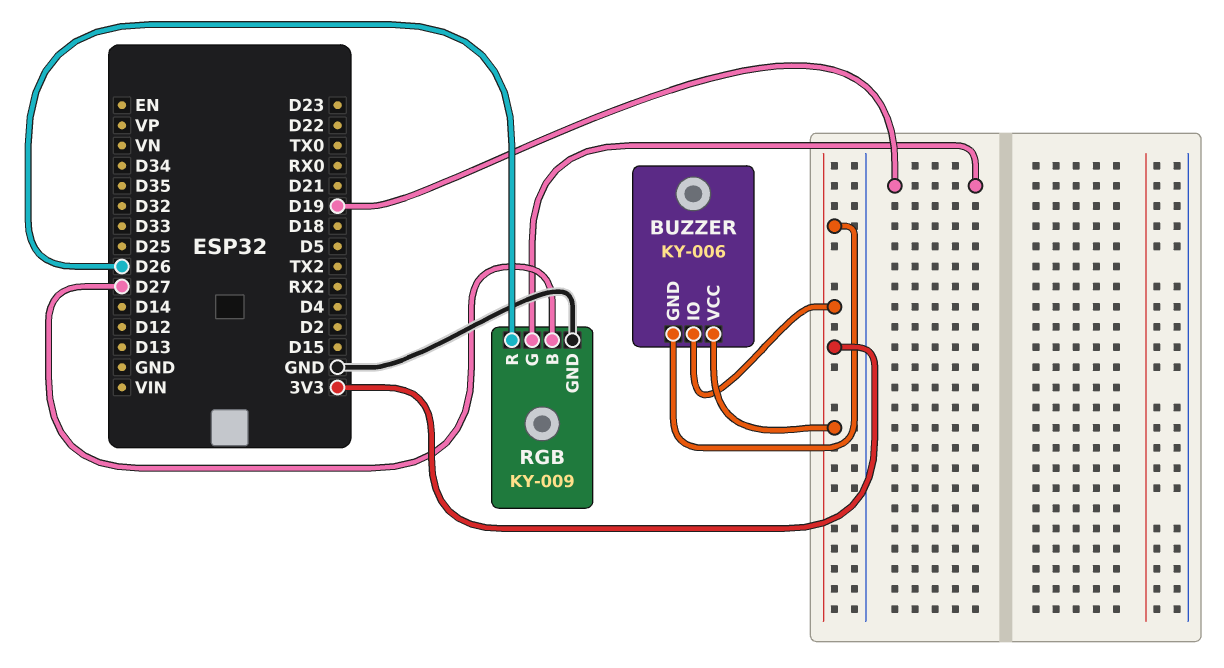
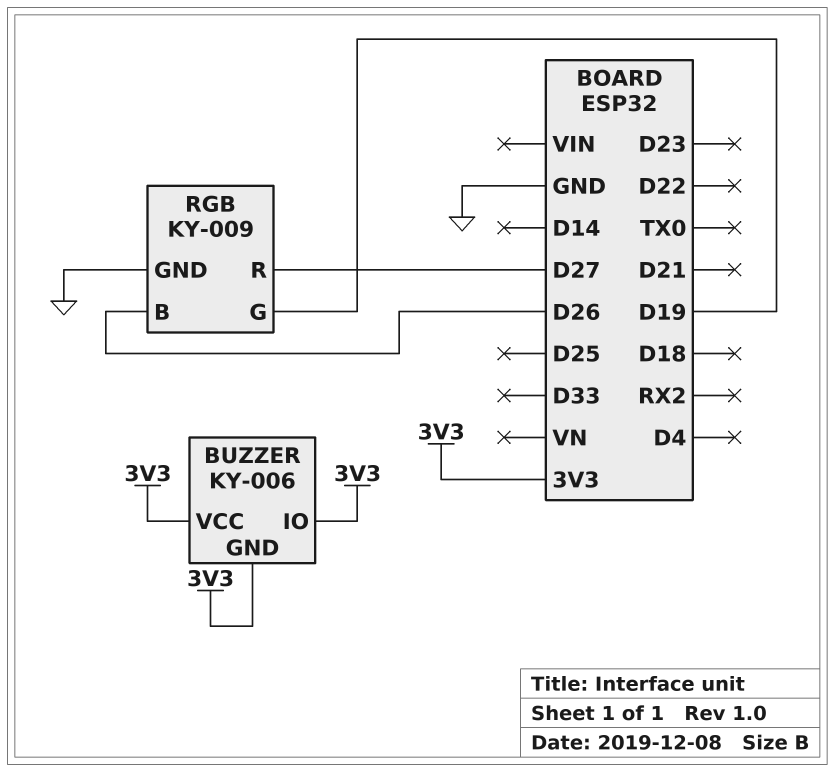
RGB pin B: D27 -> D26
RGB pin R: D26 -> D27

